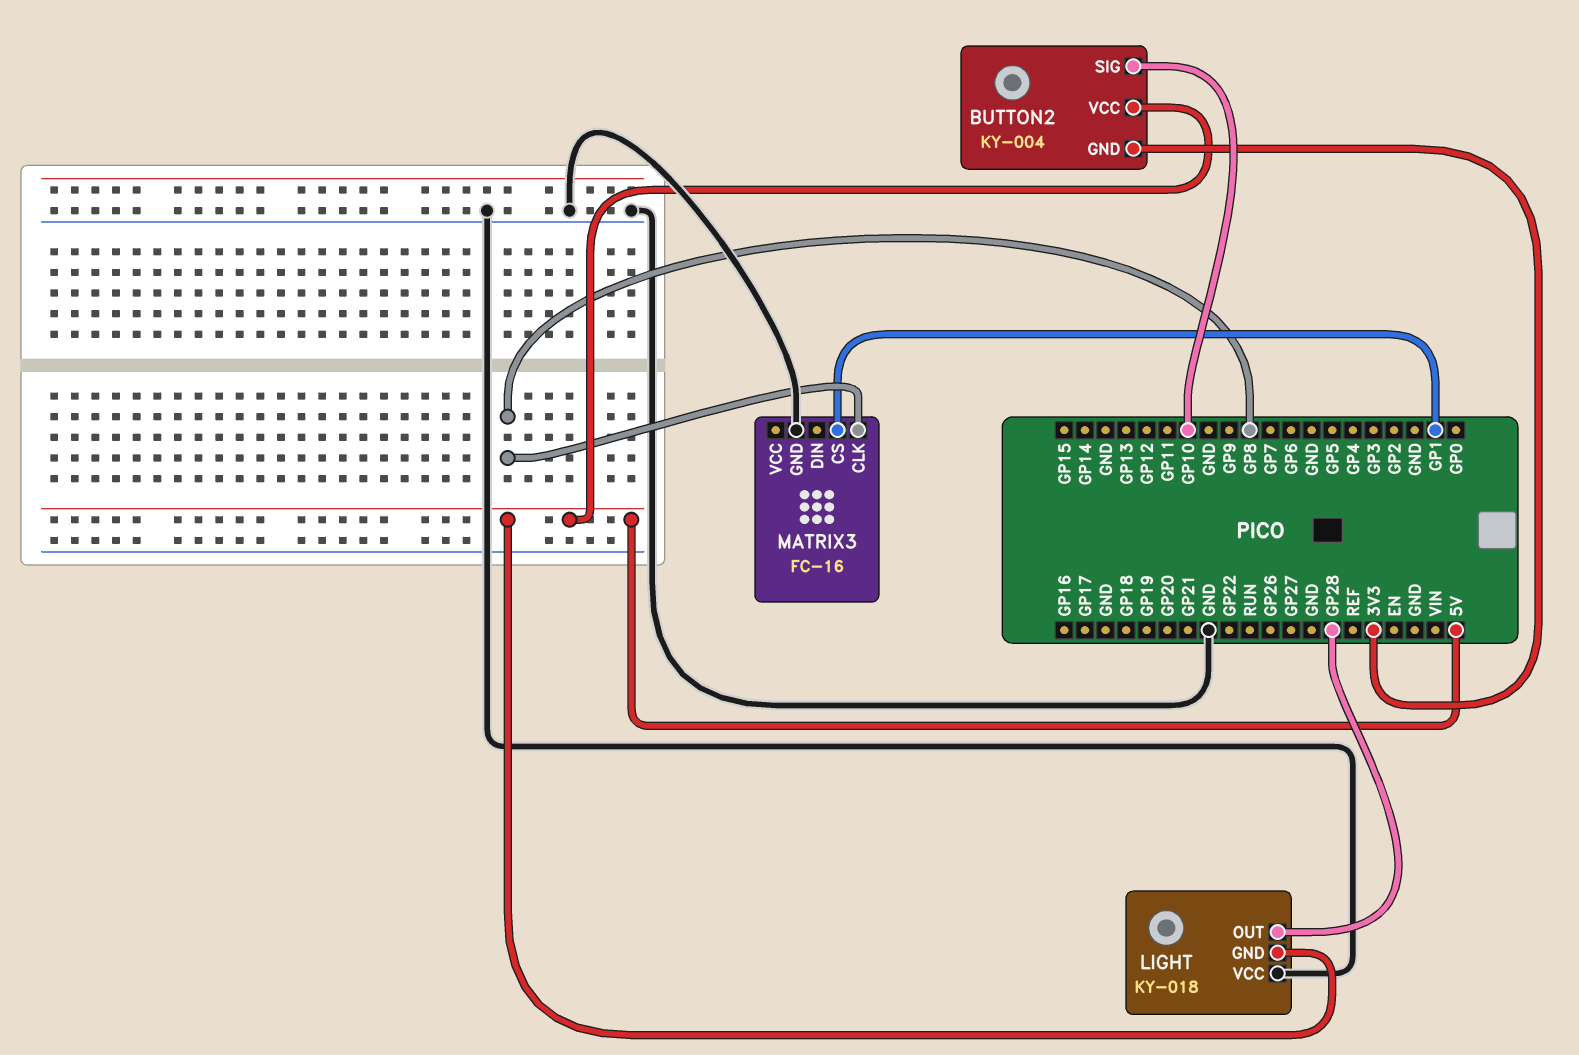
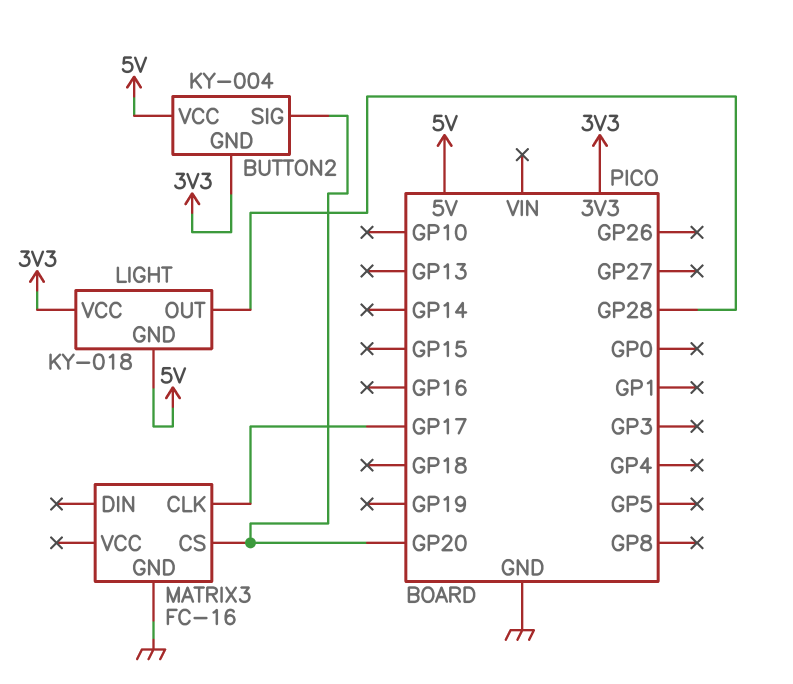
BUTTON2 pin SIG: GP10 -> GP20
LIGHT pin VCC: GND -> 3V3
MATRIX3 pin CLK: GP8 -> GP17
MATRIX3 pin CS: GP1 -> GP20

